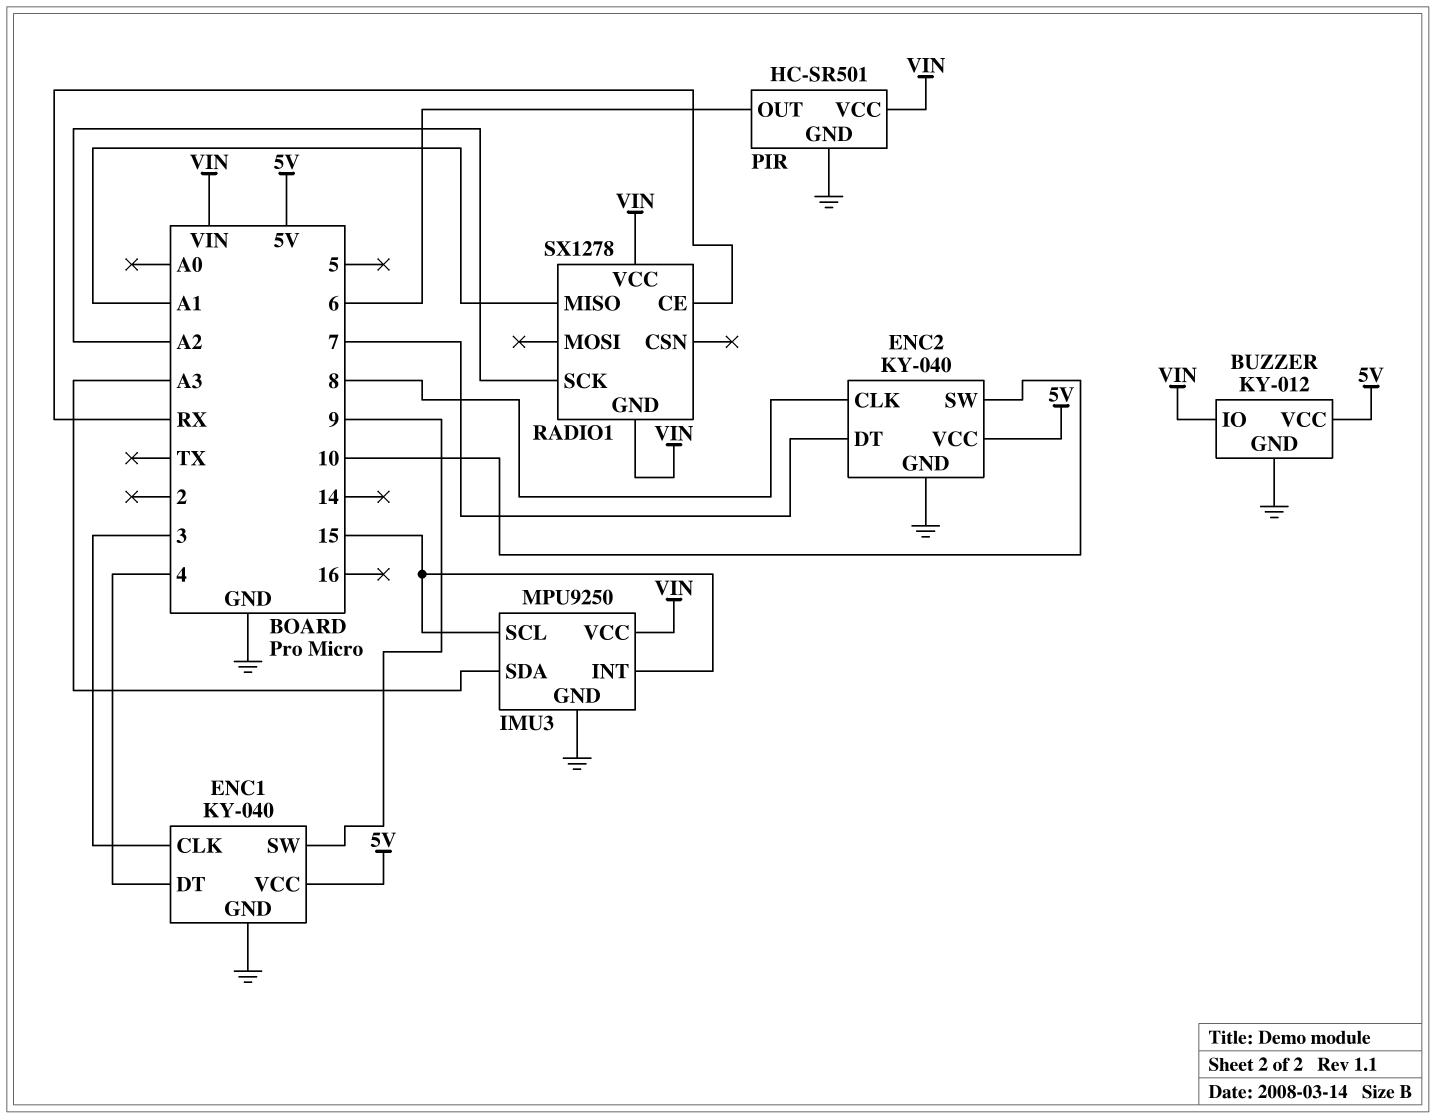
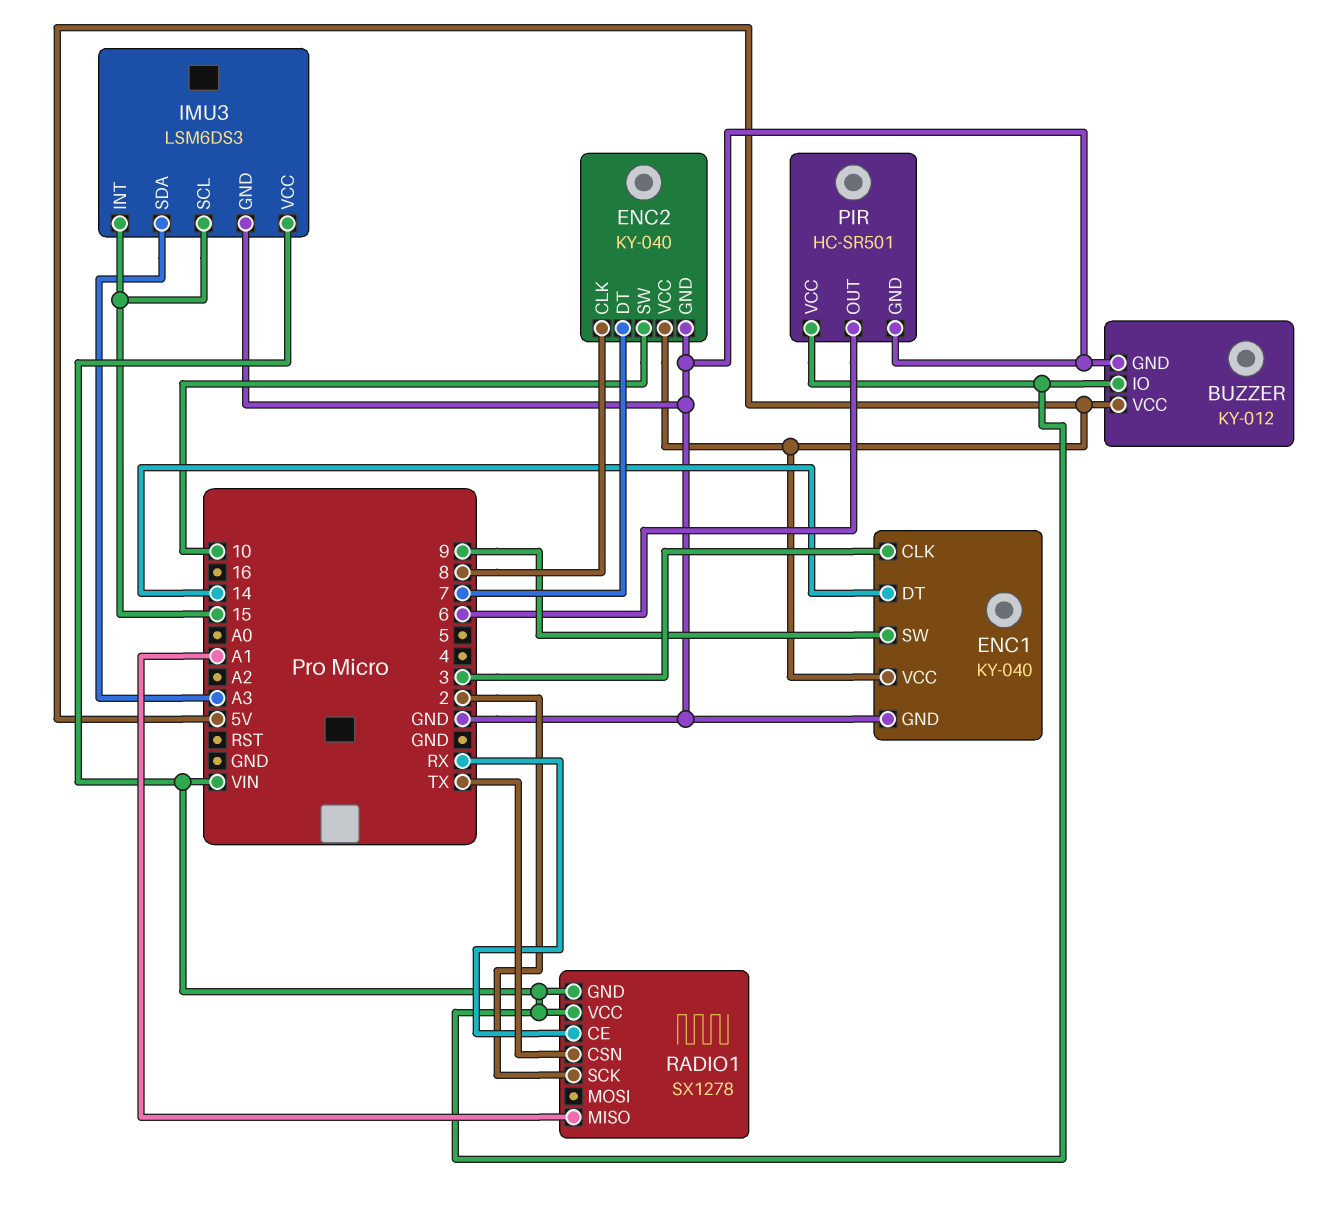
ENC1 pin DT: 4 -> 14
IMU3: MPU9250 -> LSM6DS3
RADIO1 pin CSN: none -> TX
RADIO1 pin SCK: A2 -> 2

